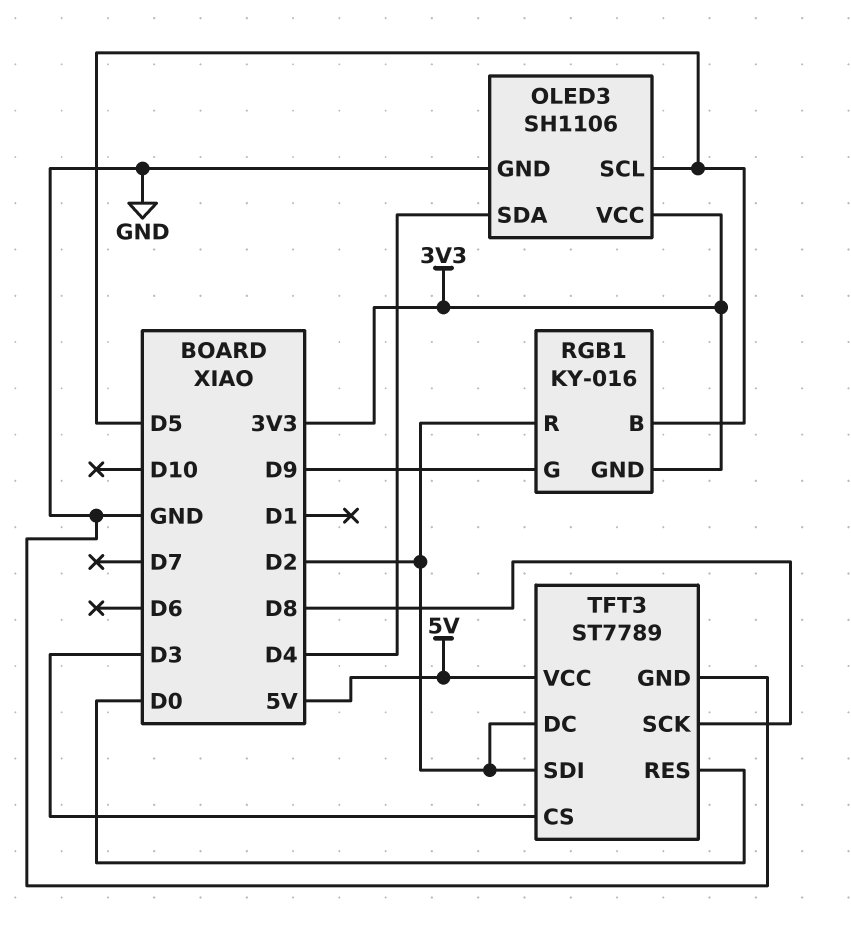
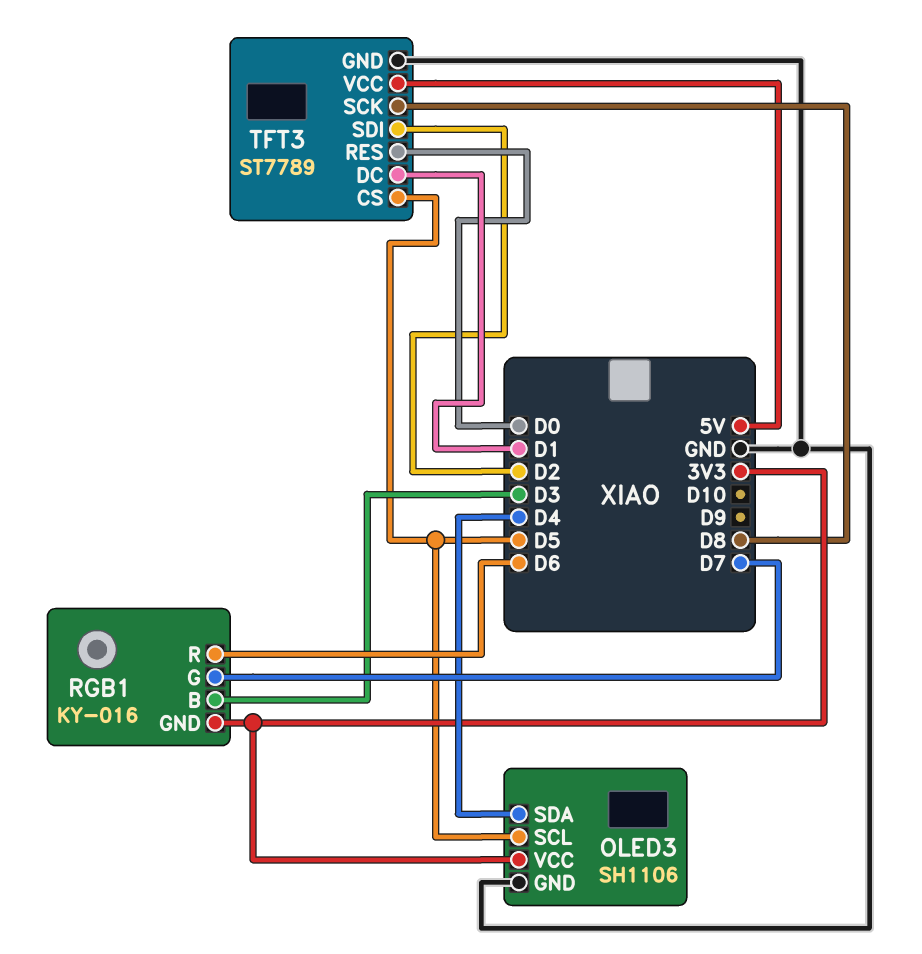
RGB1 pin B: D5 -> D3
RGB1 pin G: D9 -> D7
RGB1 pin R: D2 -> D6
TFT3 pin CS: D3 -> D5
TFT3 pin DC: D2 -> D1

